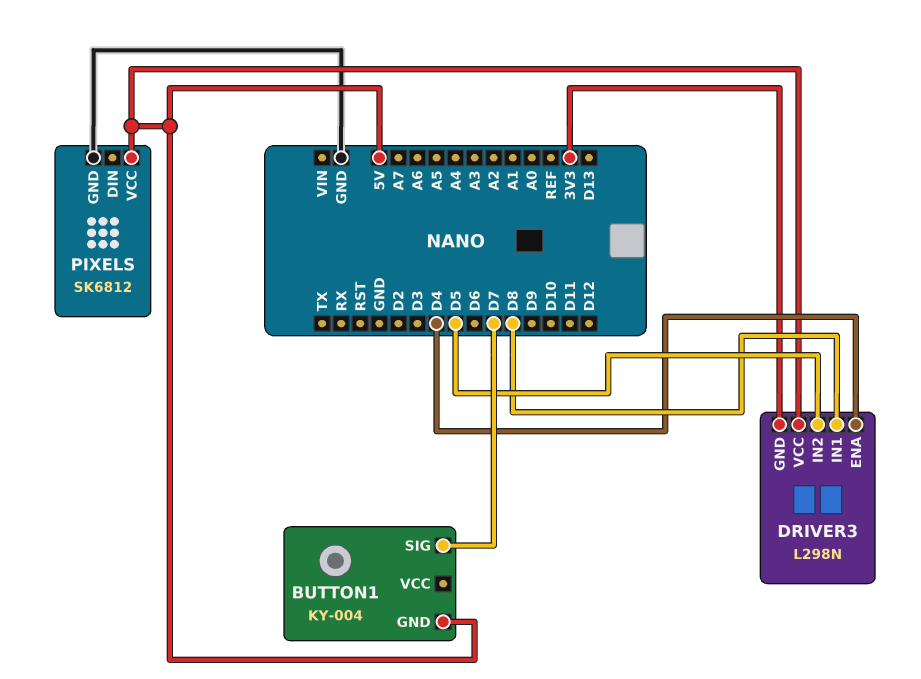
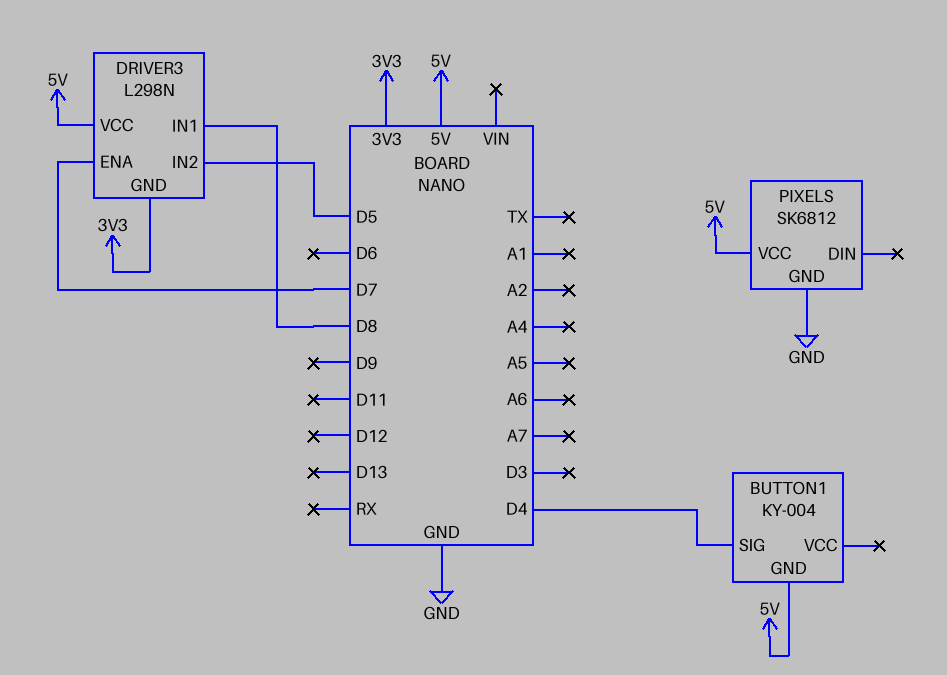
BUTTON1 pin SIG: D7 -> D4
DRIVER3 pin ENA: D4 -> D7

